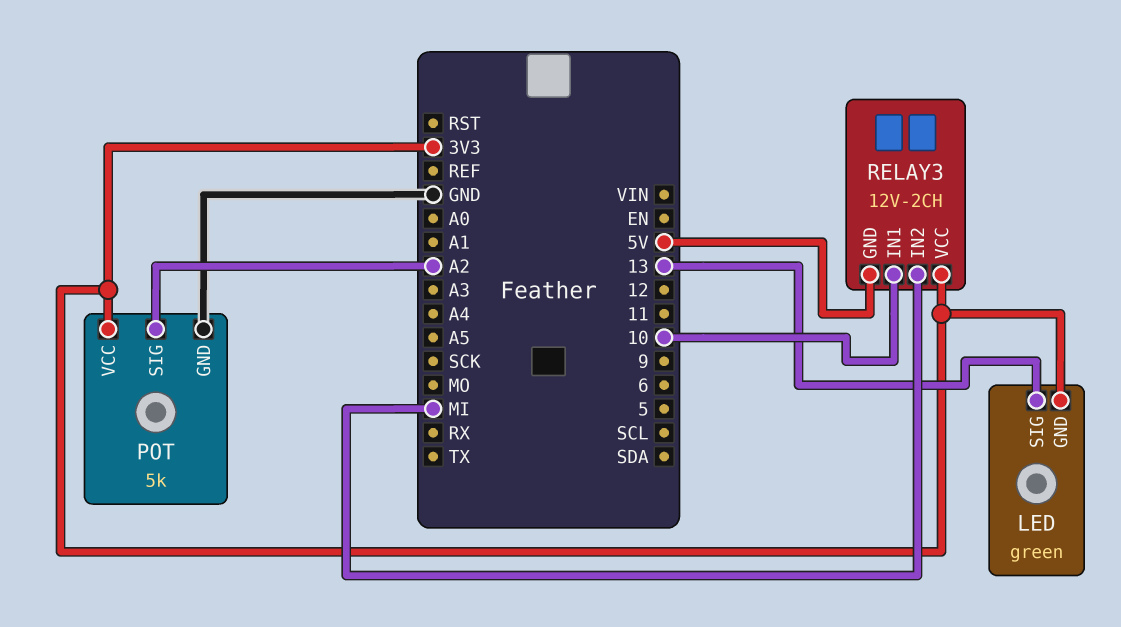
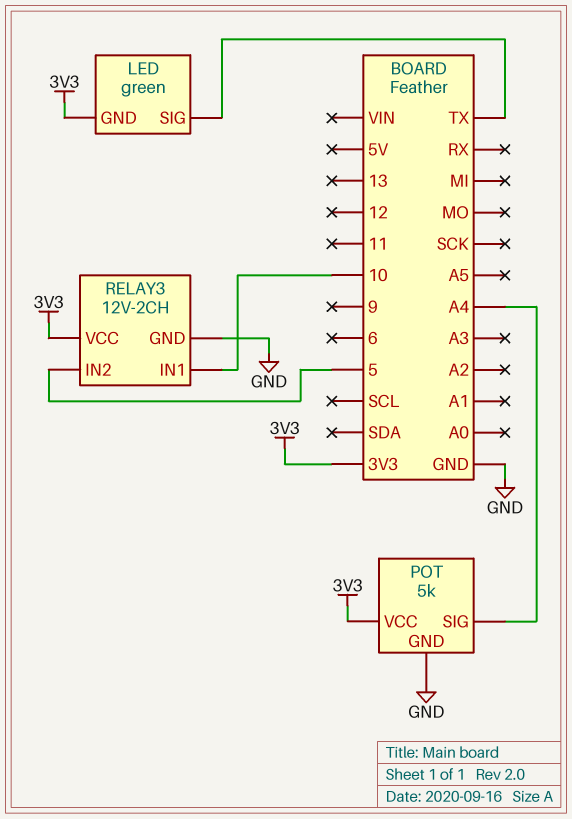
LED pin SIG: 13 -> TX
POT pin SIG: A2 -> A4
RELAY3 pin GND: 5V -> GND
RELAY3 pin IN2: MI -> 5

